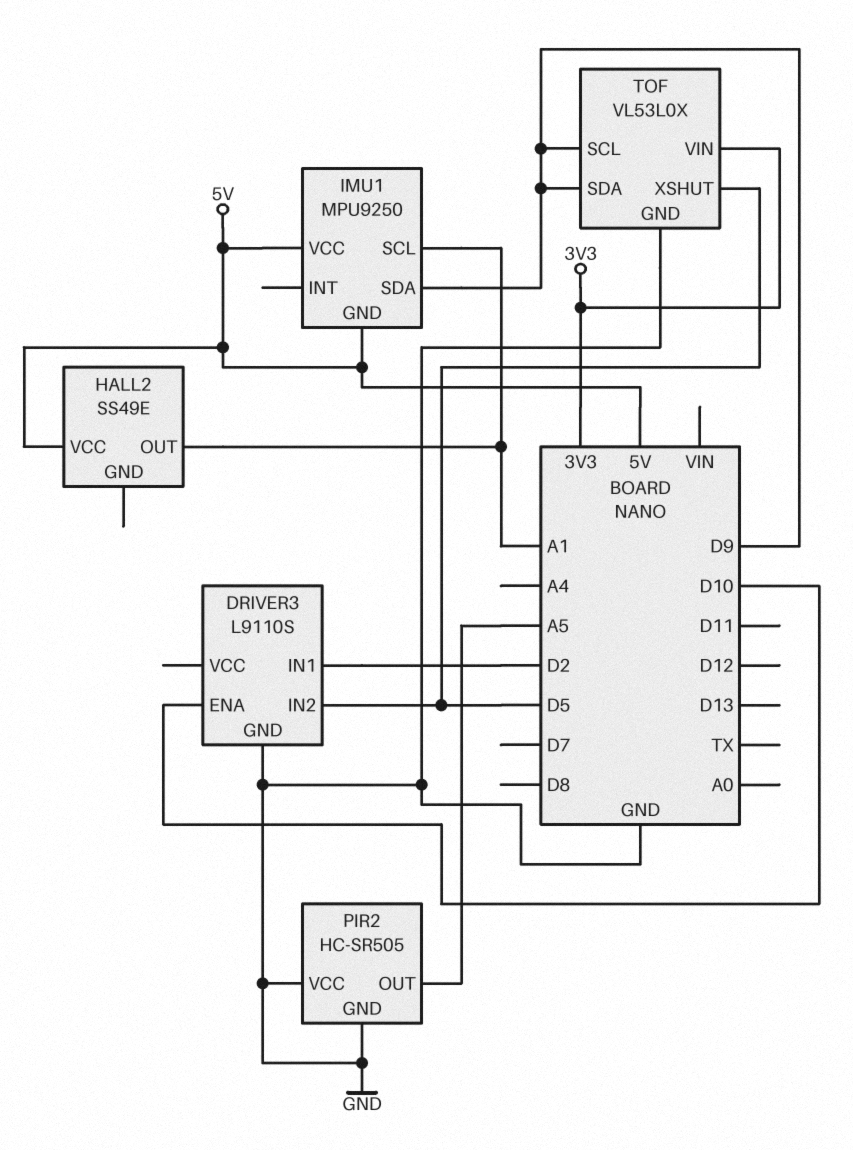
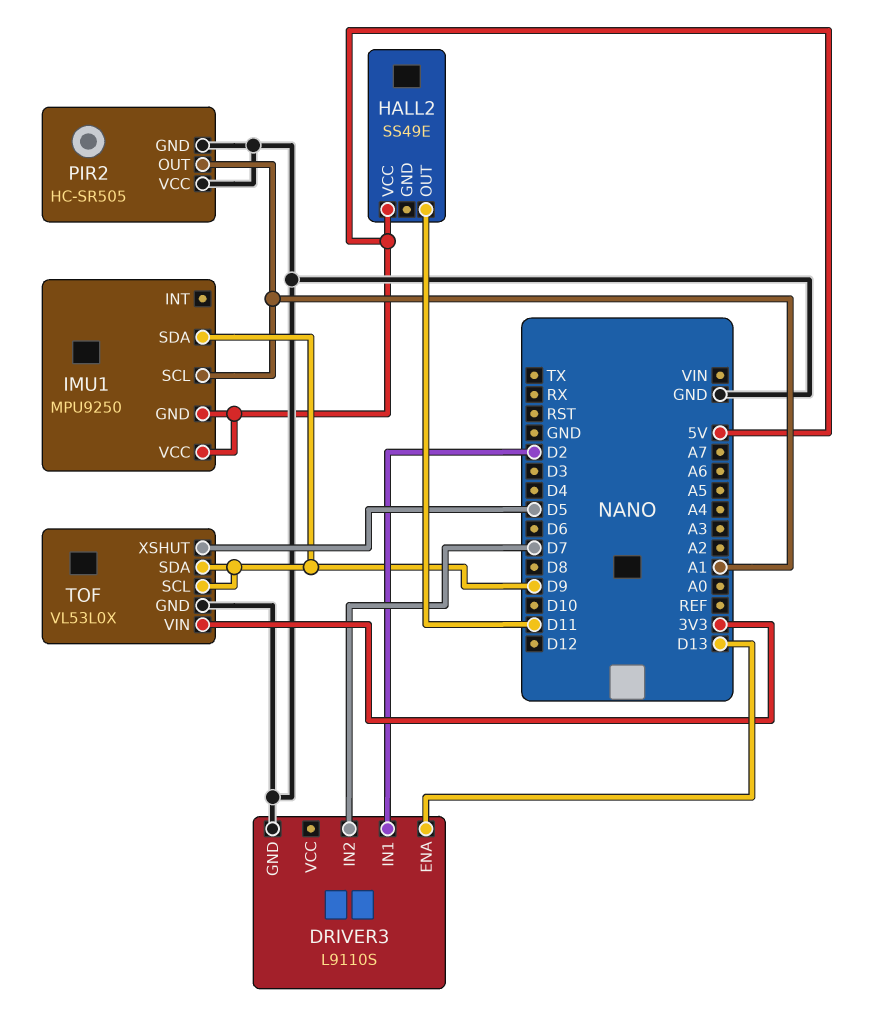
DRIVER3 pin ENA: D10 -> D13
DRIVER3 pin IN2: D5 -> D7
HALL2 pin OUT: A1 -> D11
PIR2 pin OUT: A5 -> A1

